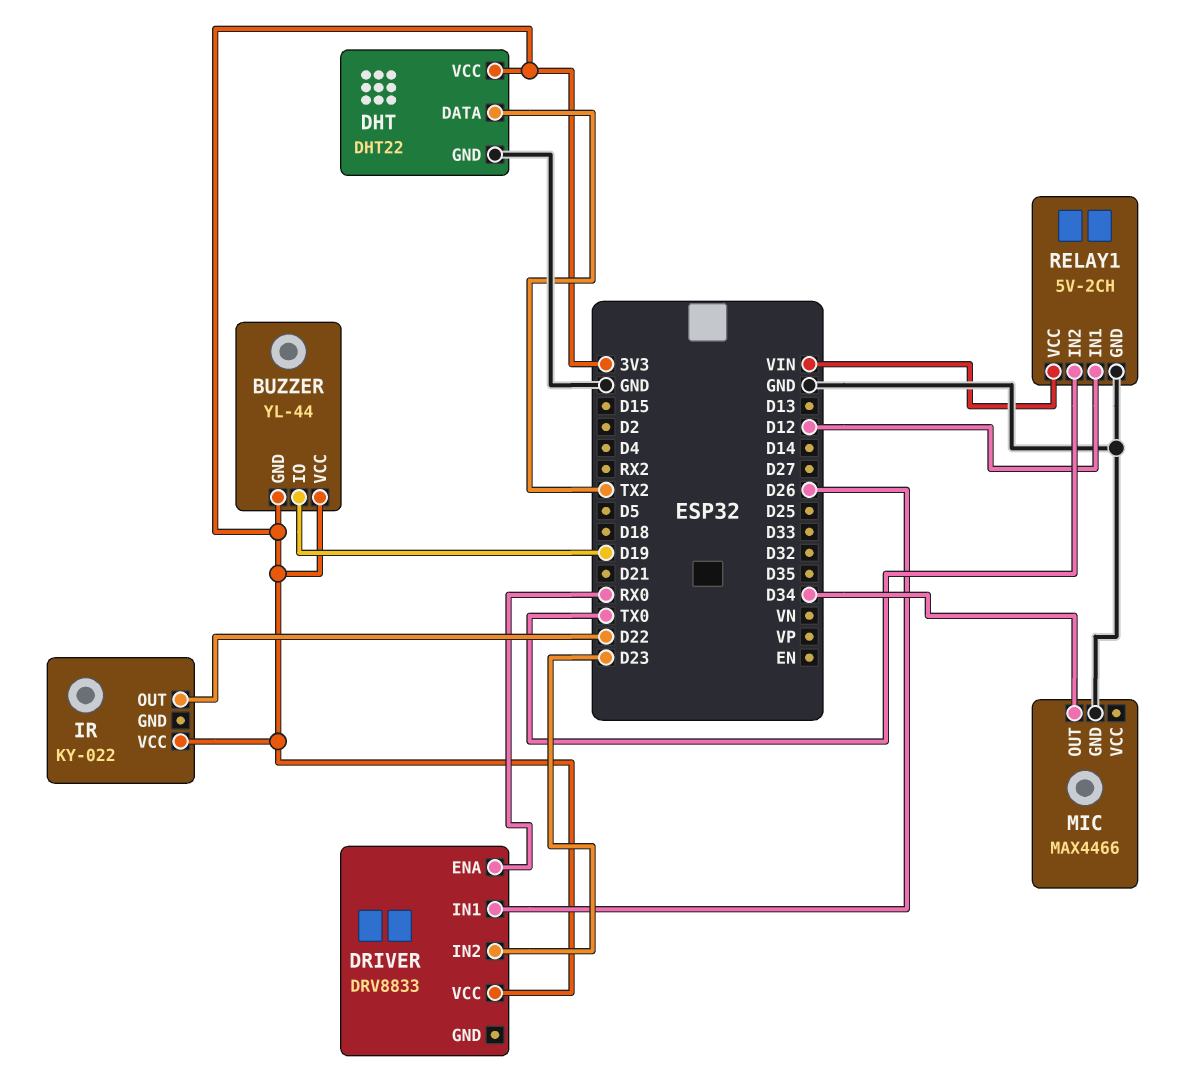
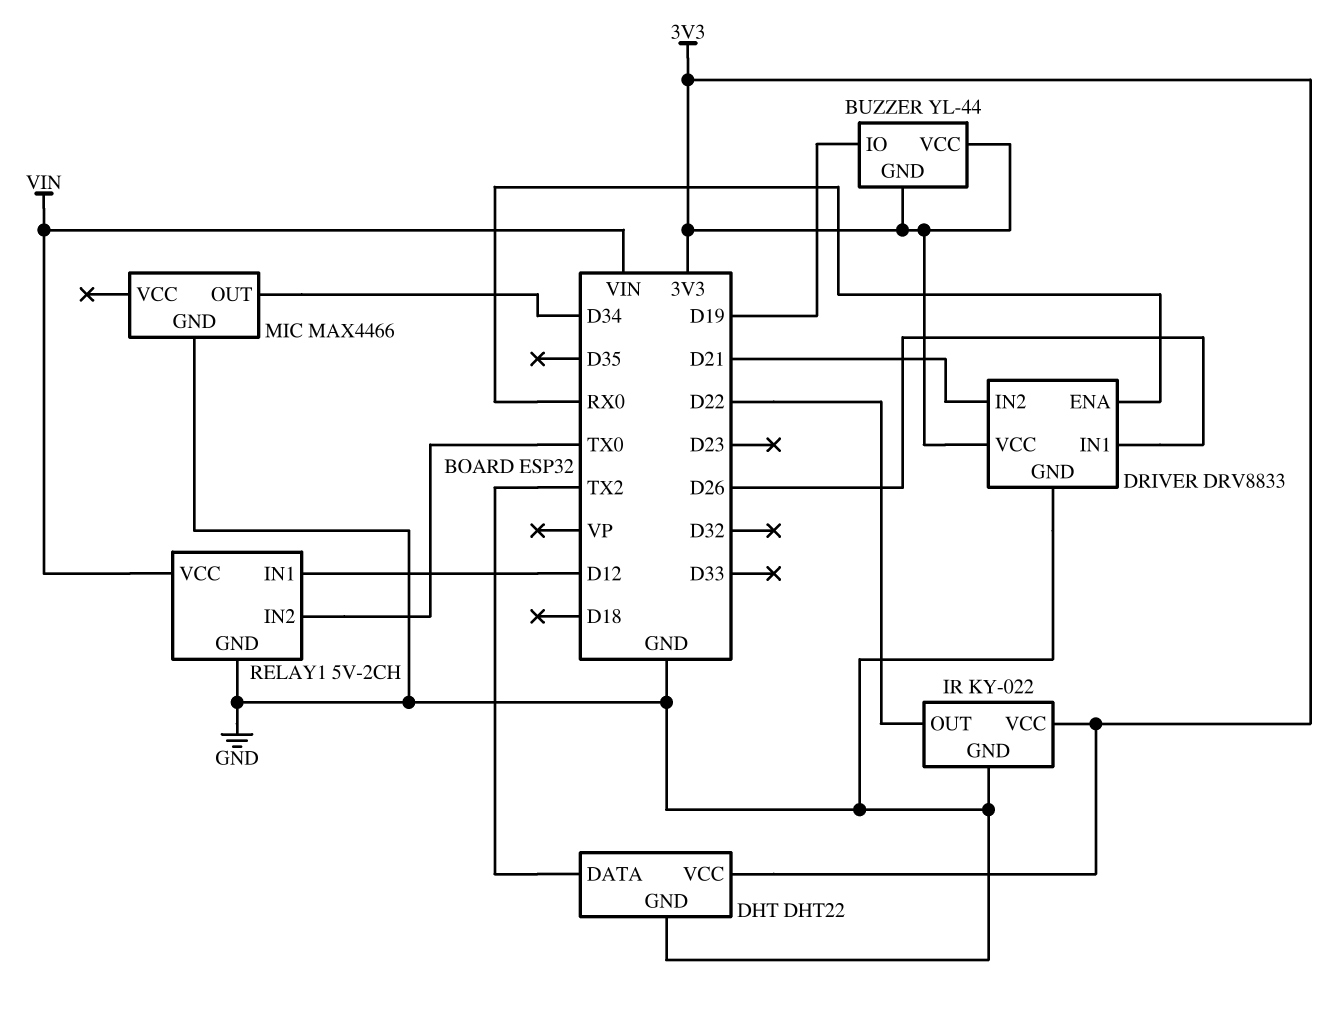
DRIVER pin GND: none -> GND
DRIVER pin IN2: D23 -> D21
IR pin GND: none -> GND

